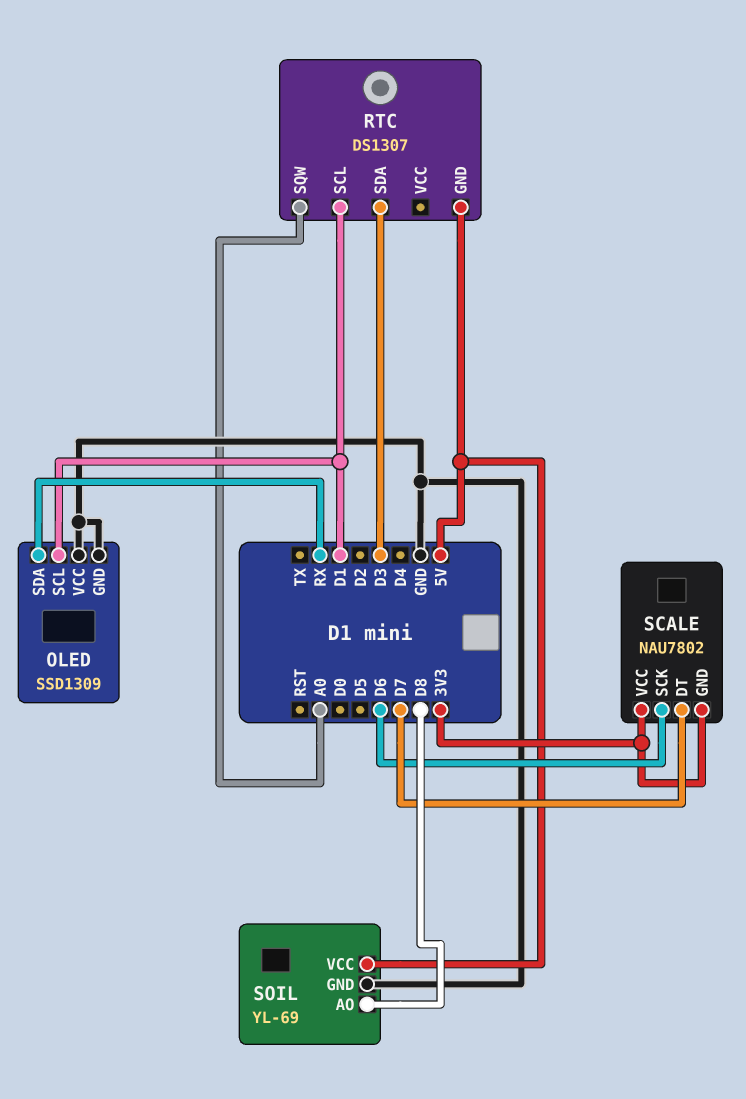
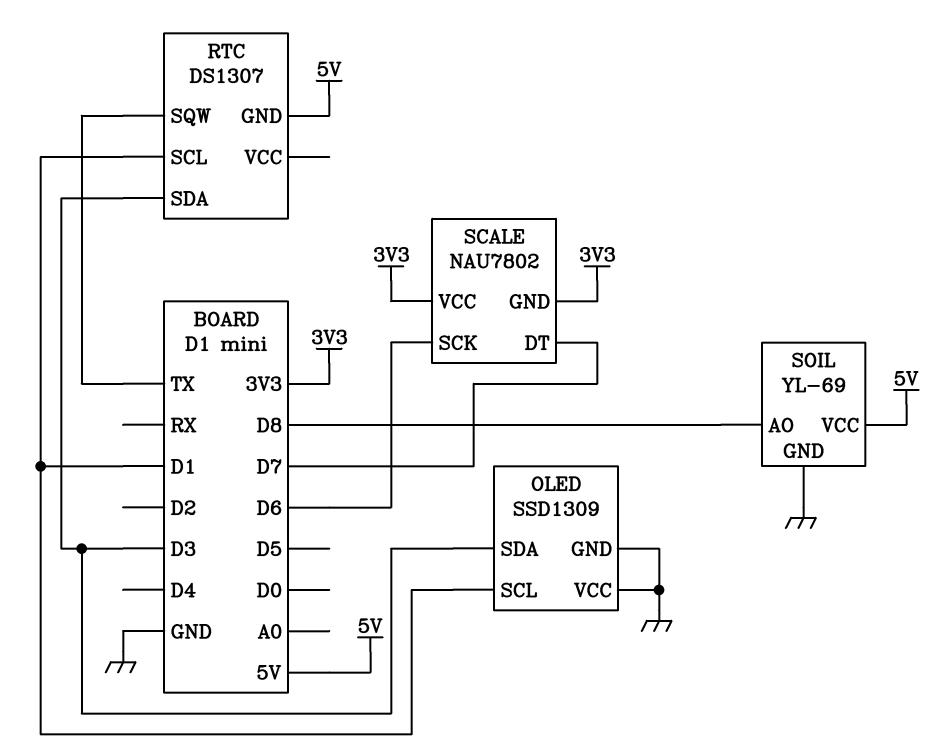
OLED pin SDA: RX -> D3
RTC pin SQW: A0 -> TX

